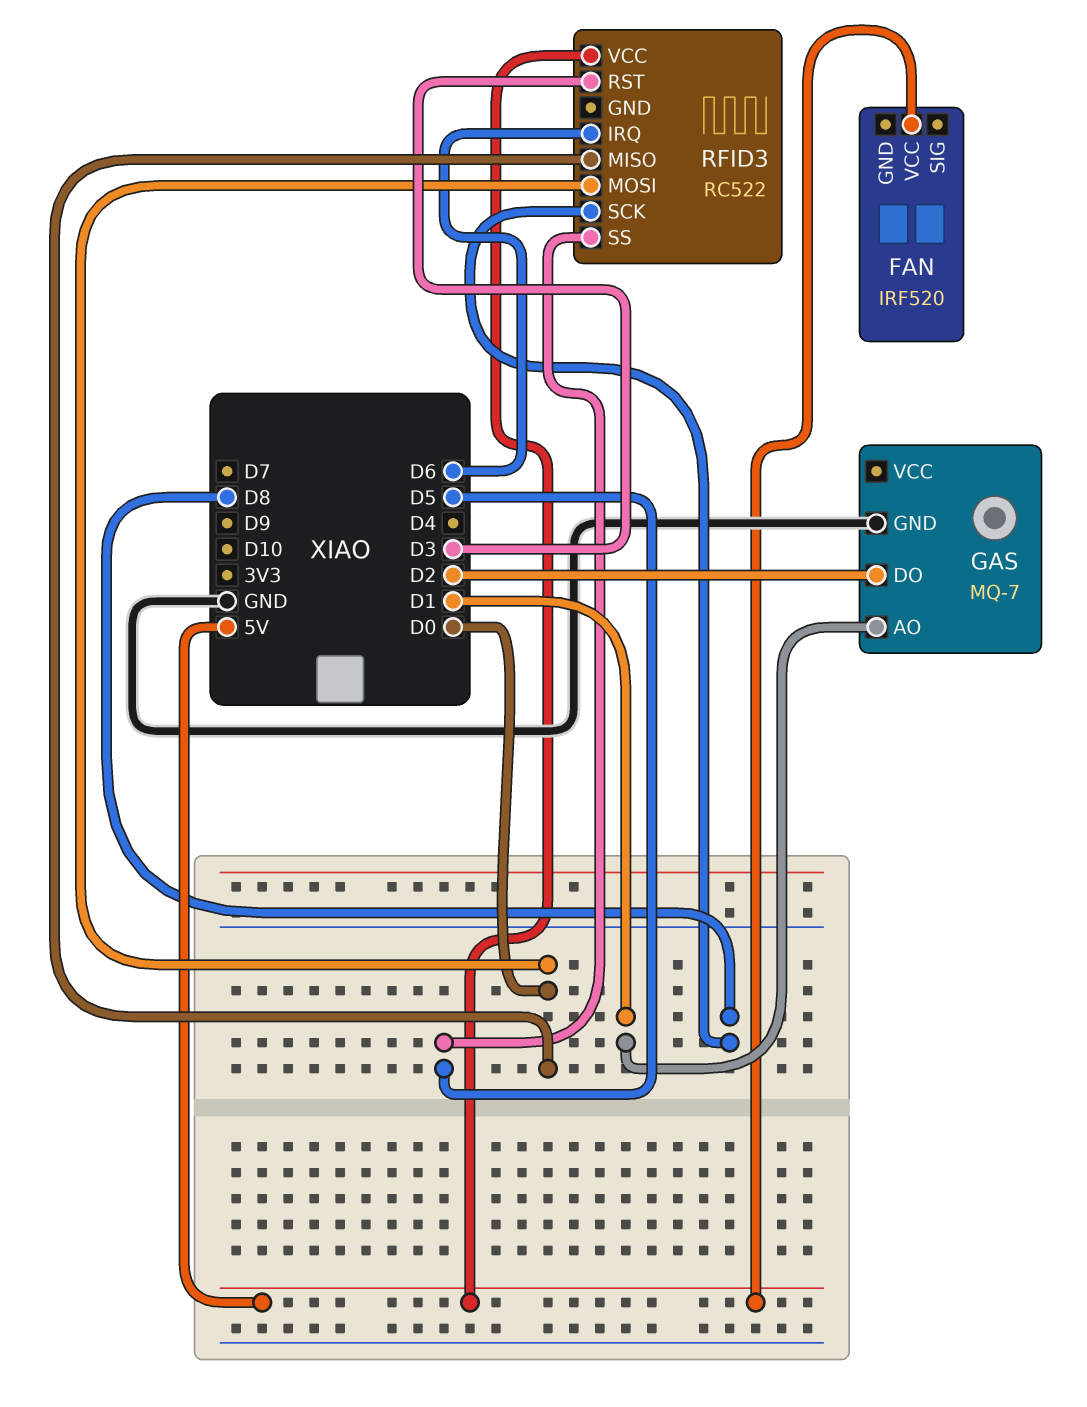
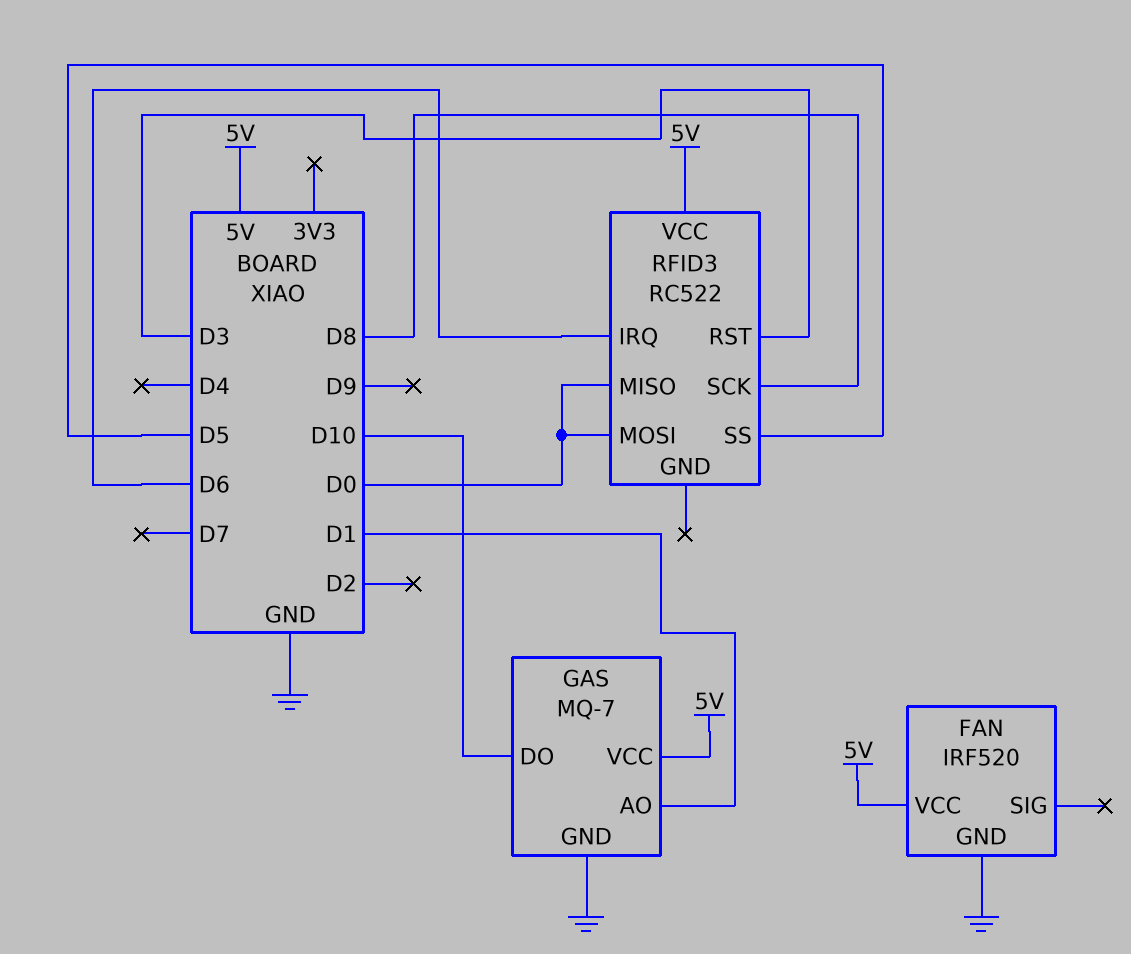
FAN pin GND: none -> GND
GAS pin DO: D2 -> D10
GAS pin VCC: none -> 5V

